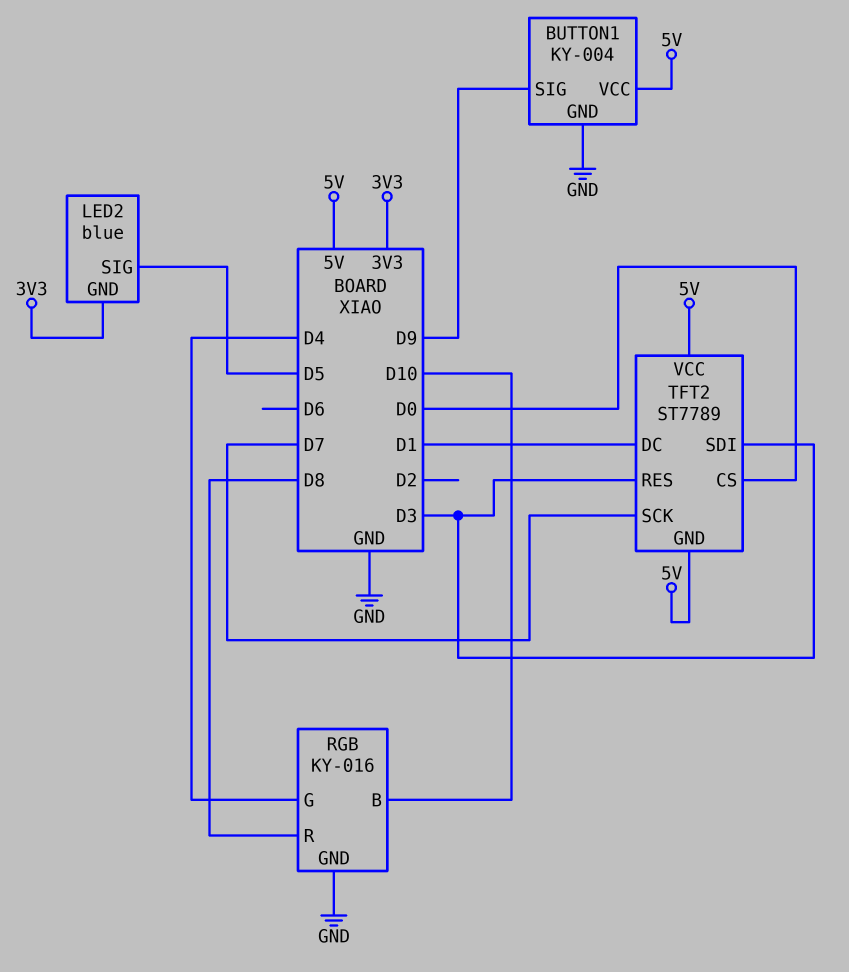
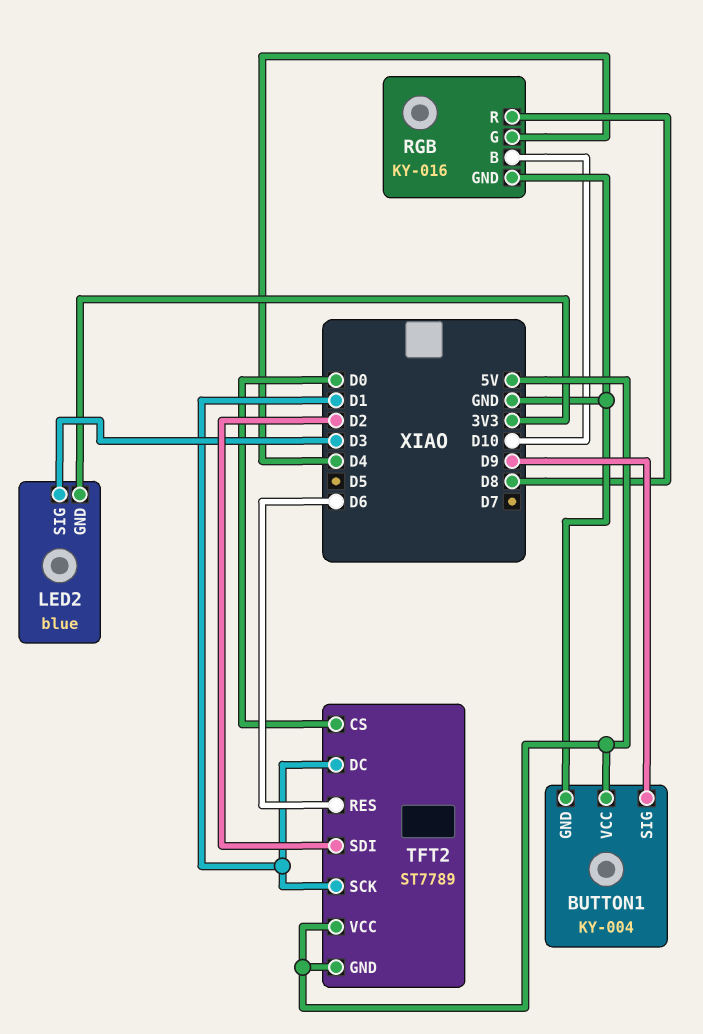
LED2 pin SIG: D5 -> D3
TFT2 pin RES: D3 -> D6
TFT2 pin SCK: D7 -> D1
TFT2 pin SDI: D3 -> D2

